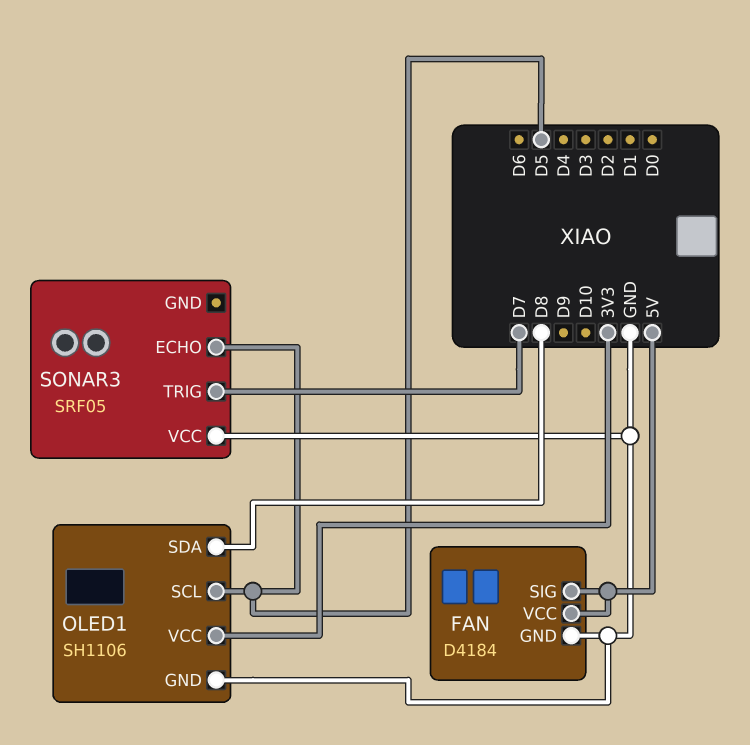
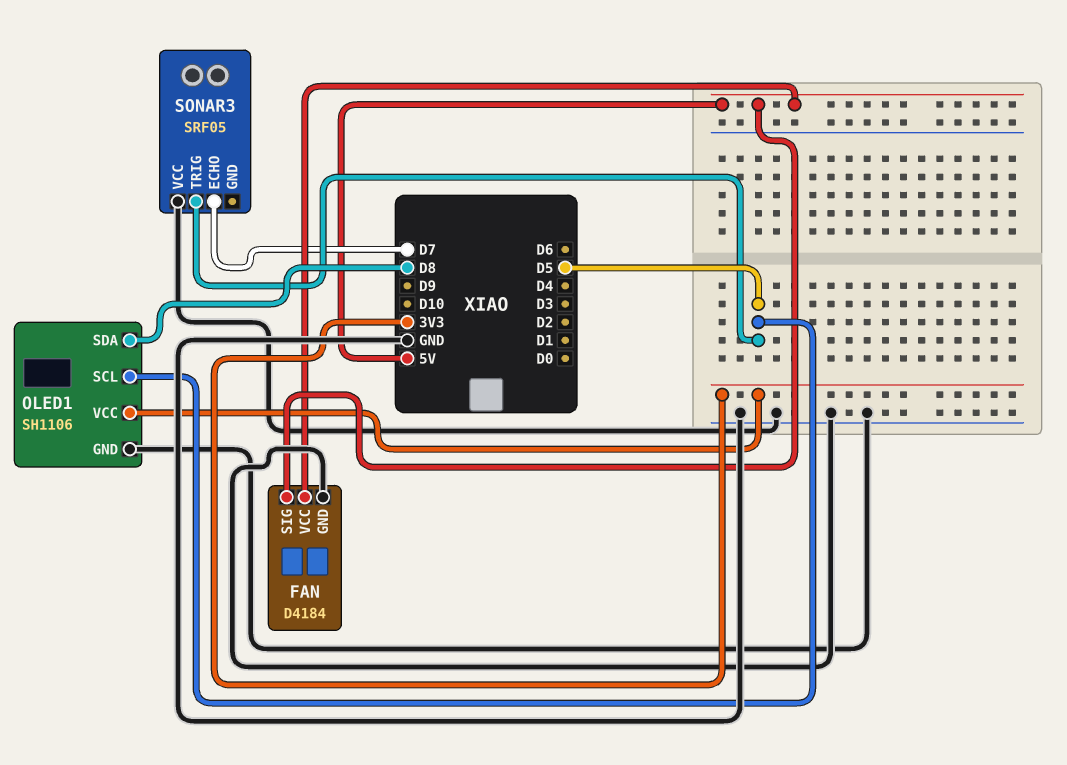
SONAR3 pin ECHO: D5 -> D7
SONAR3 pin TRIG: D7 -> D5

